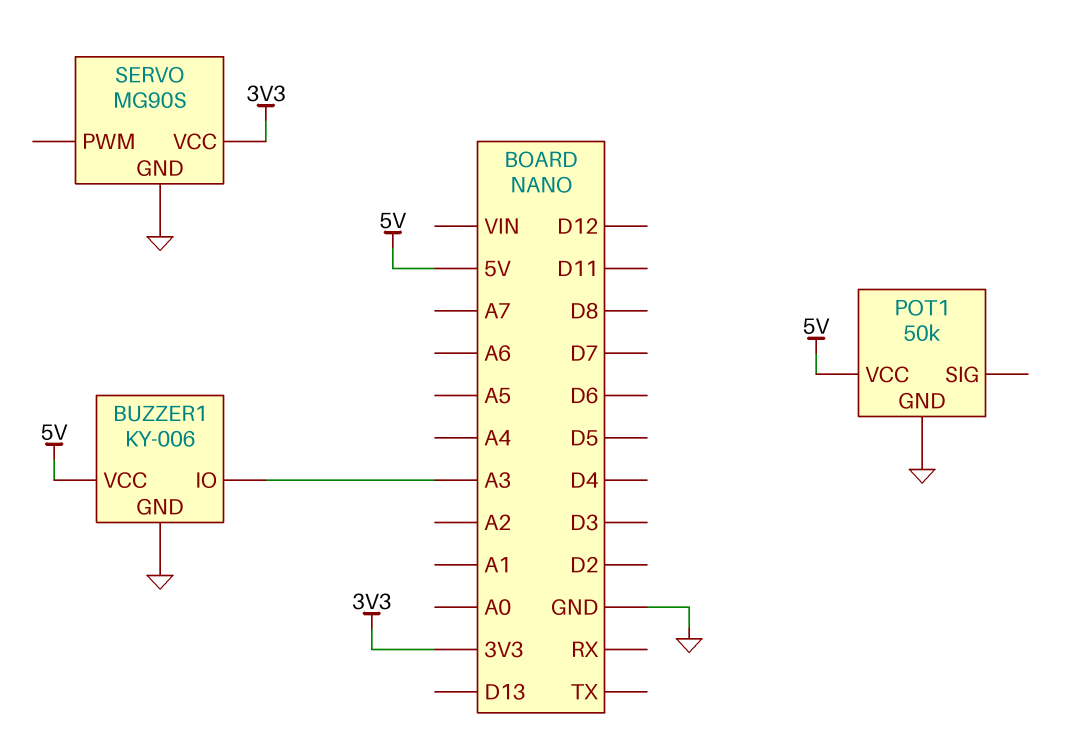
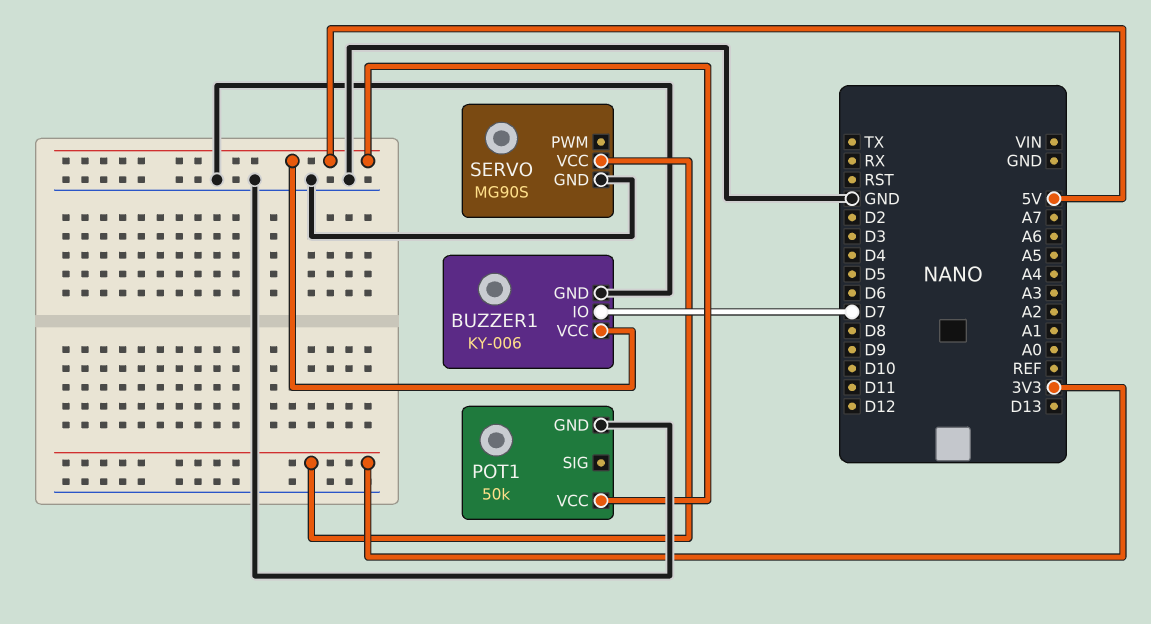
BUZZER1 pin IO: A3 -> D7

